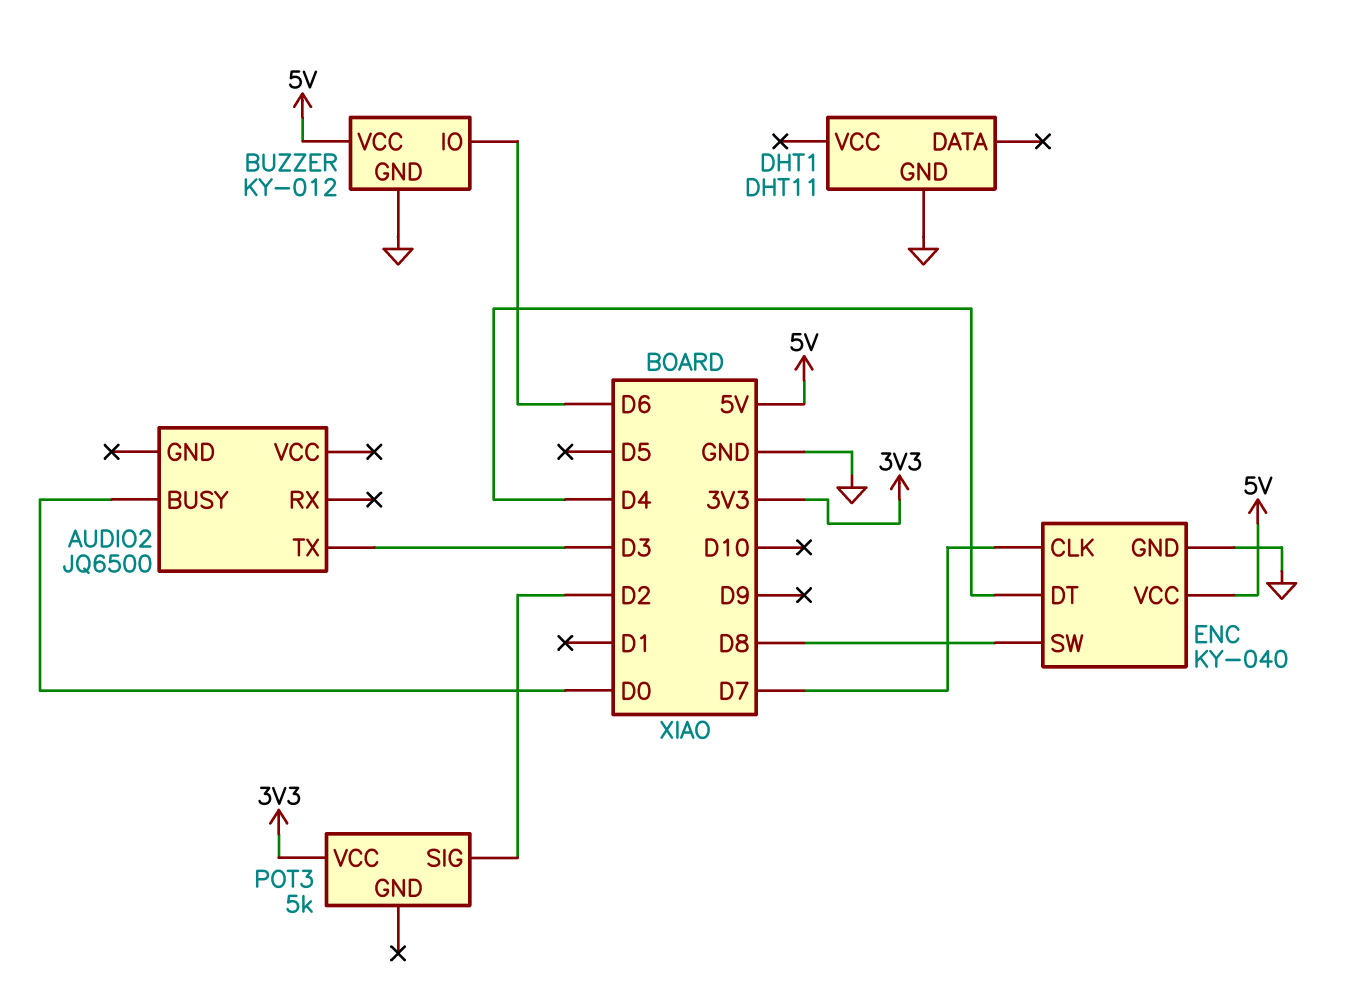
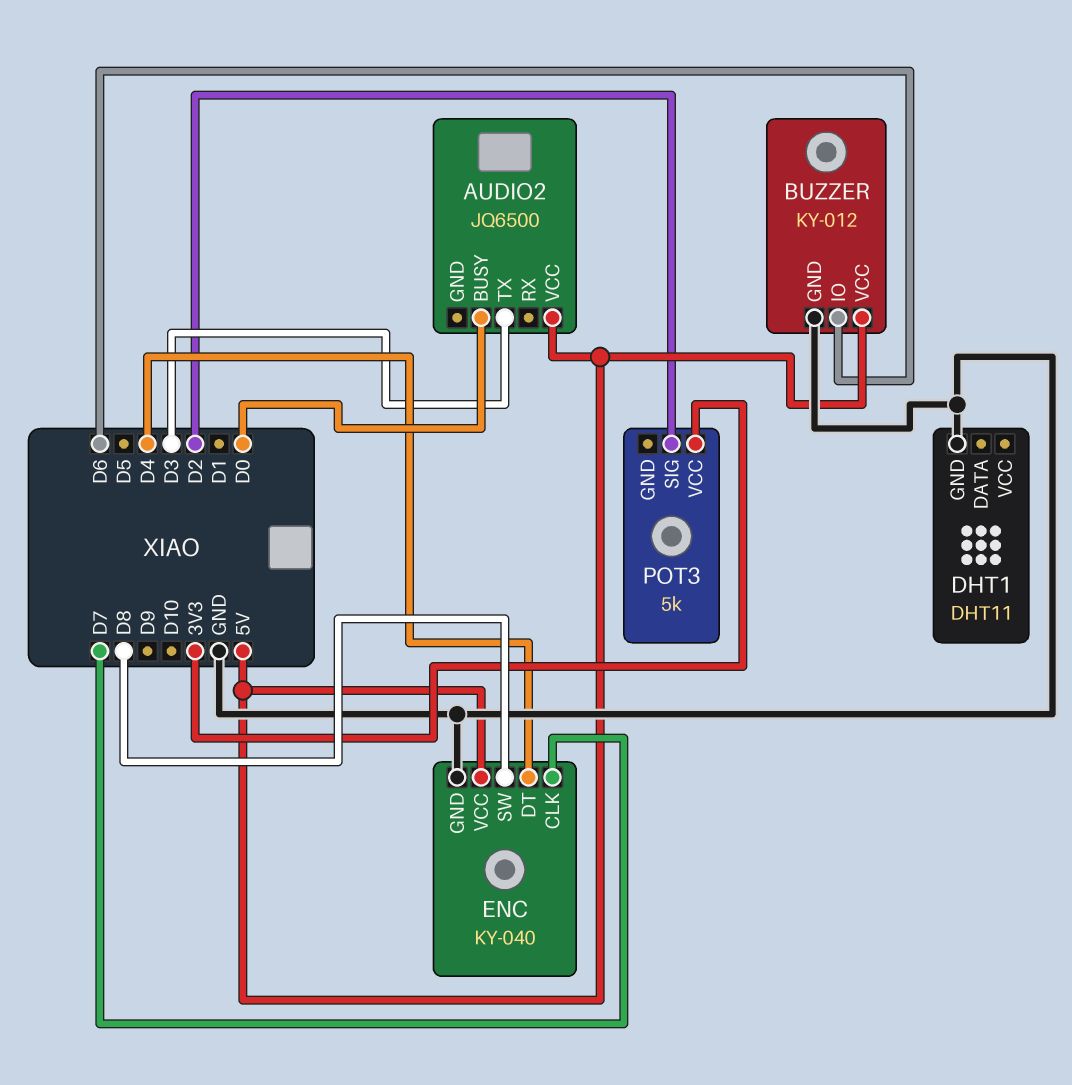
AUDIO2 pin VCC: none -> 5V

